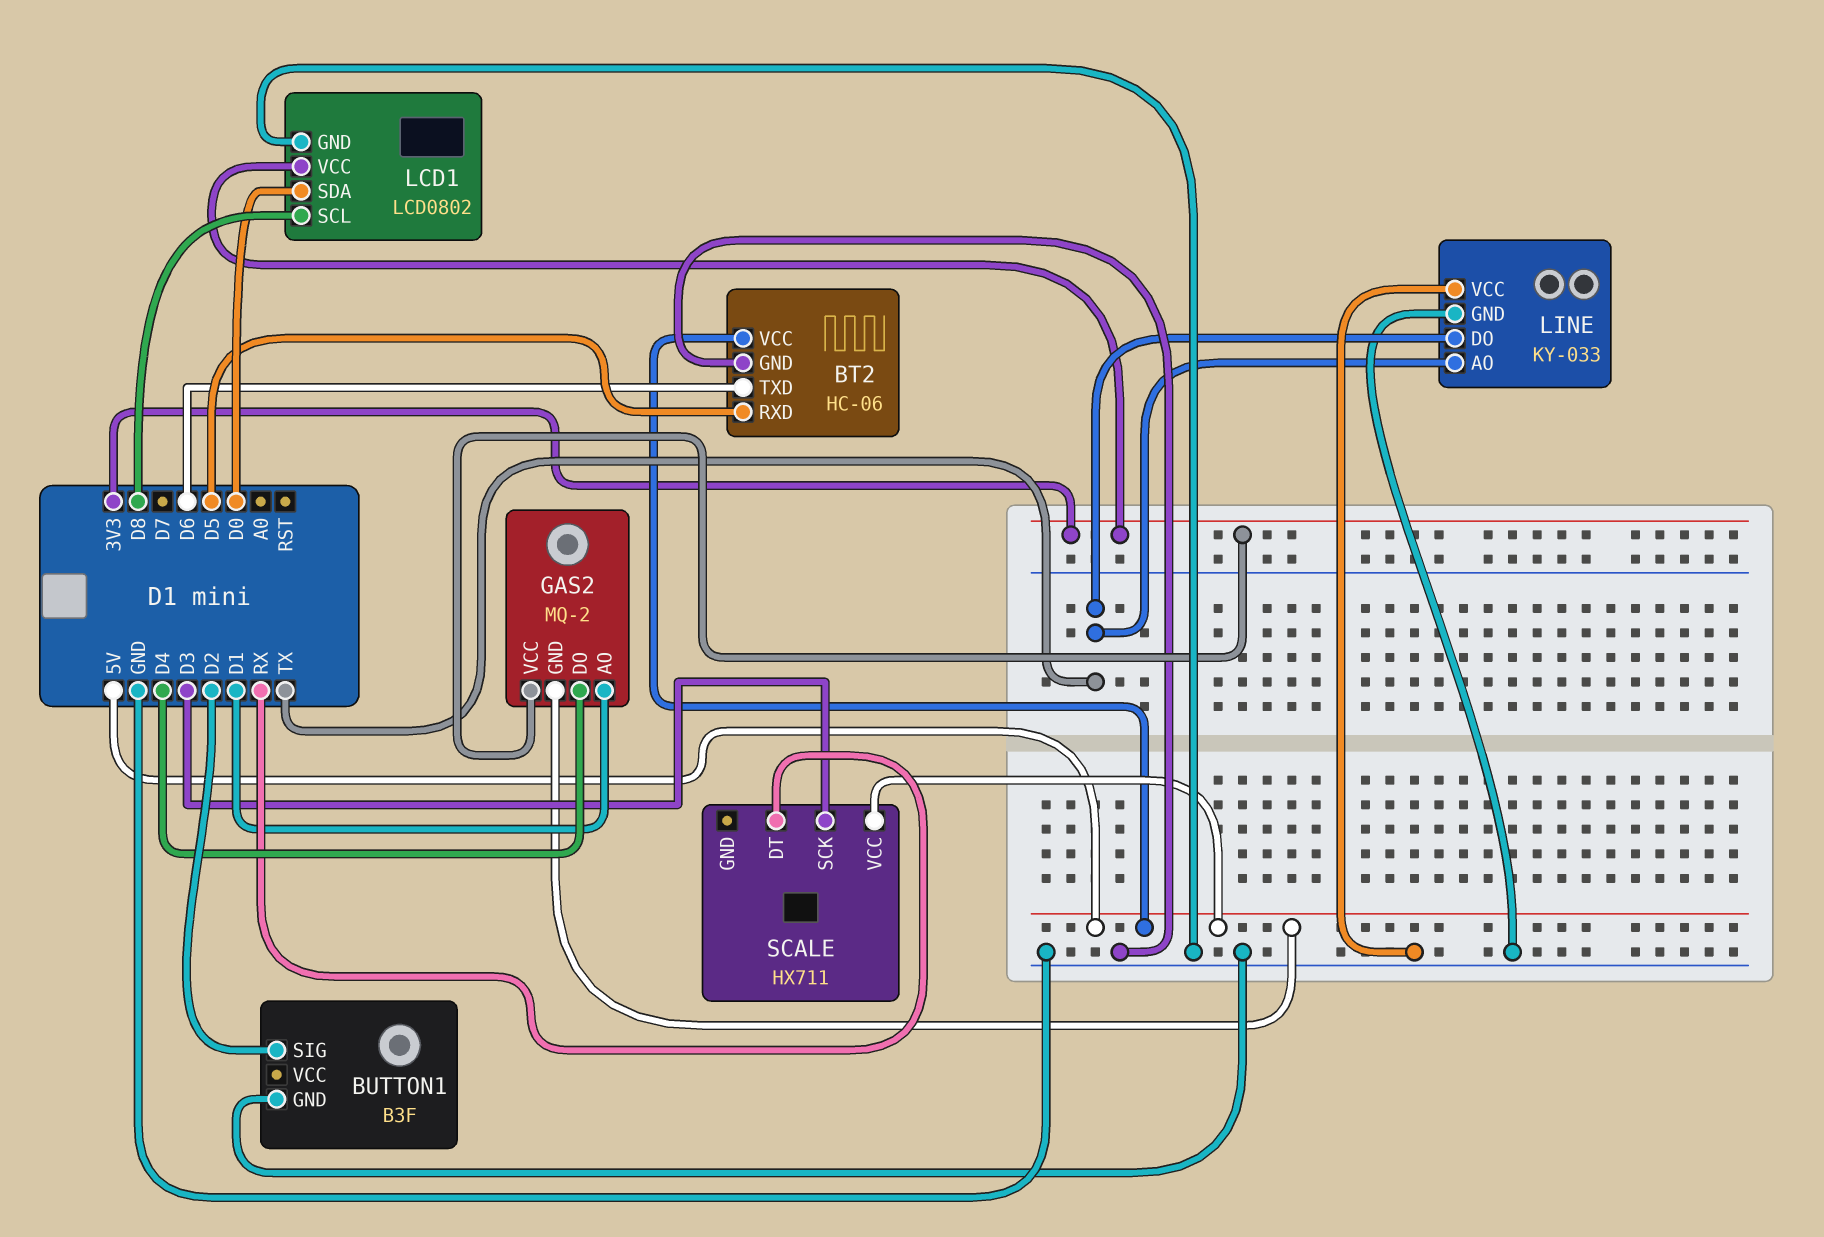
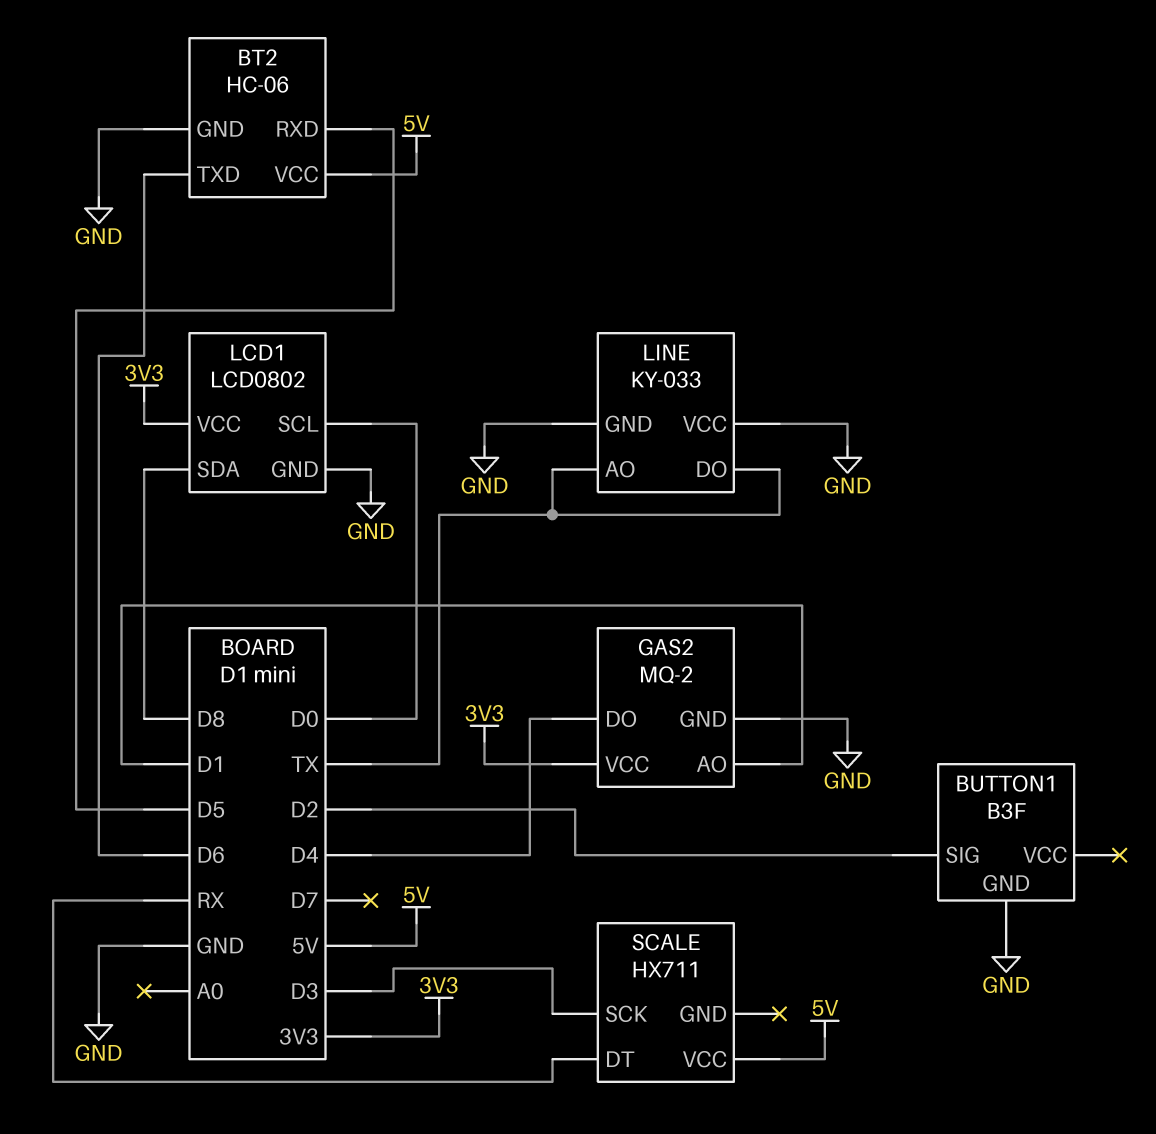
GAS2 pin GND: 5V -> GND
LCD1 pin SCL: D8 -> D0
LCD1 pin SDA: D0 -> D8

